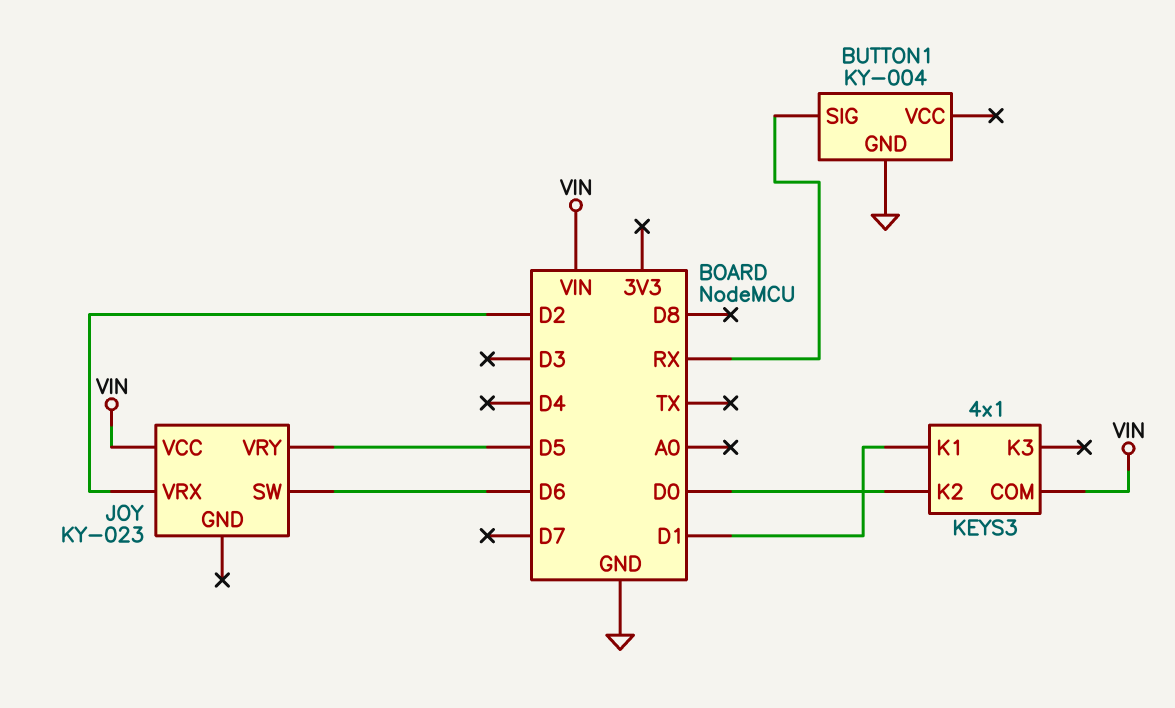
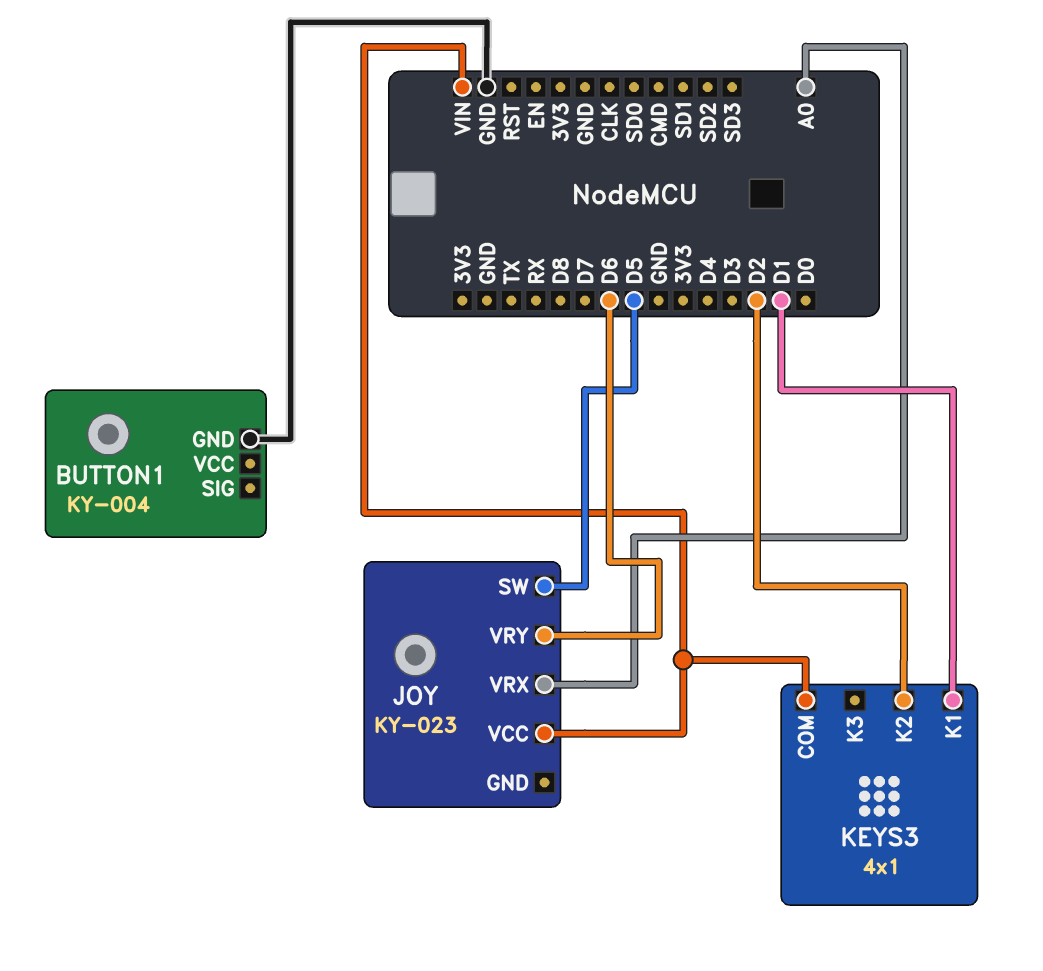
BUTTON1 pin SIG: RX -> none
JOY pin SW: D6 -> D5
JOY pin VRX: D2 -> A0
JOY pin VRY: D5 -> D6
KEYS3 pin K2: D0 -> D2

